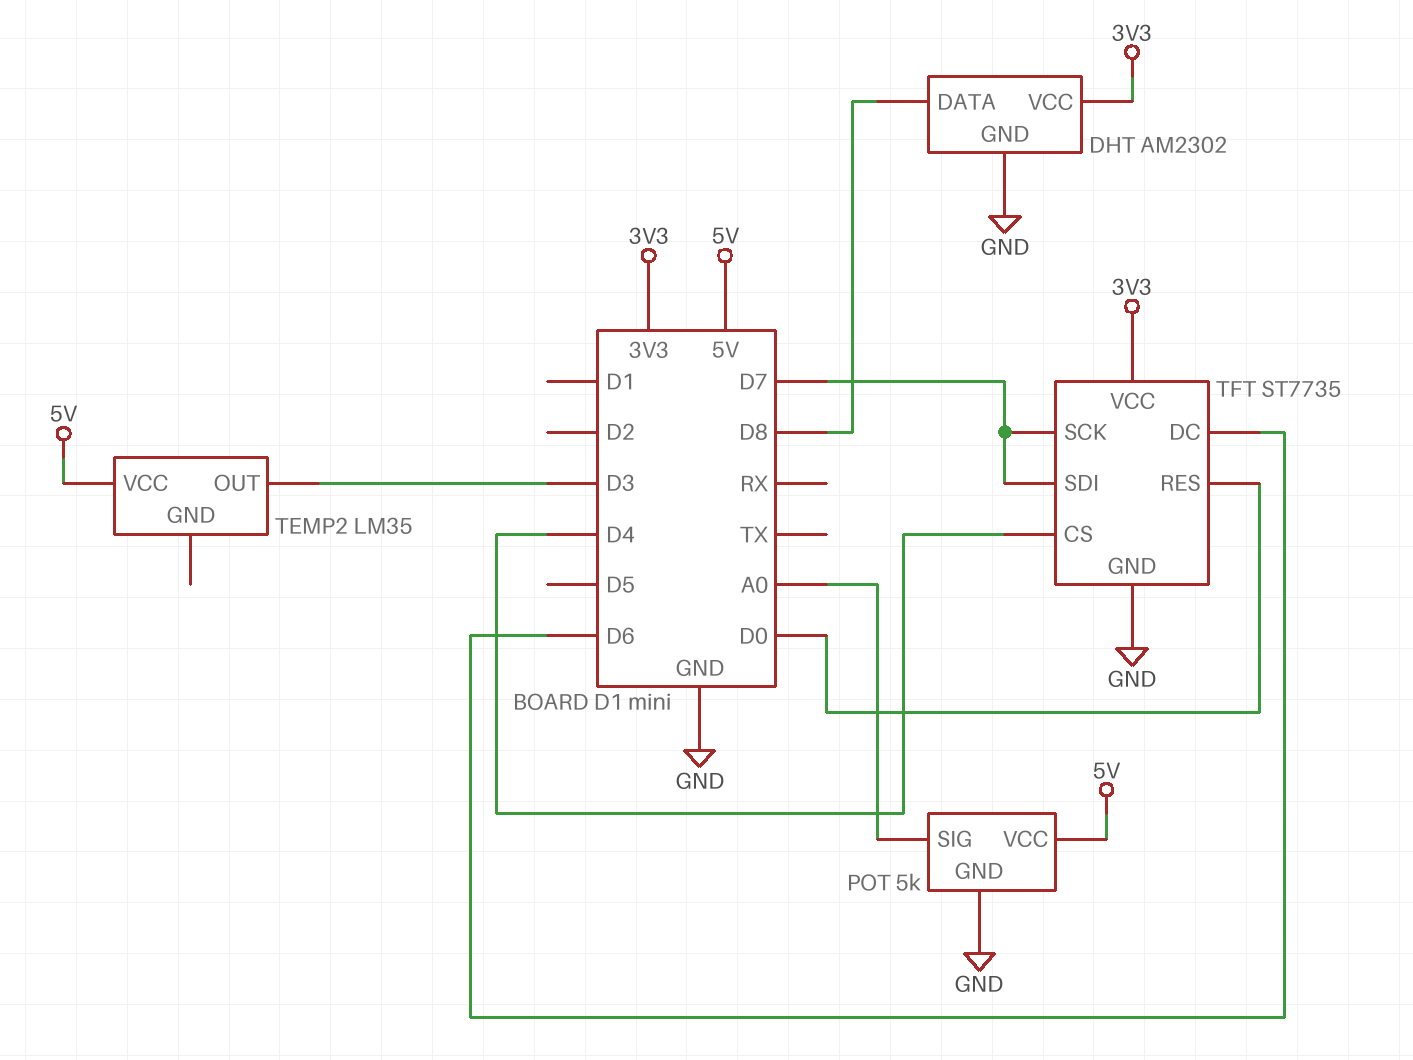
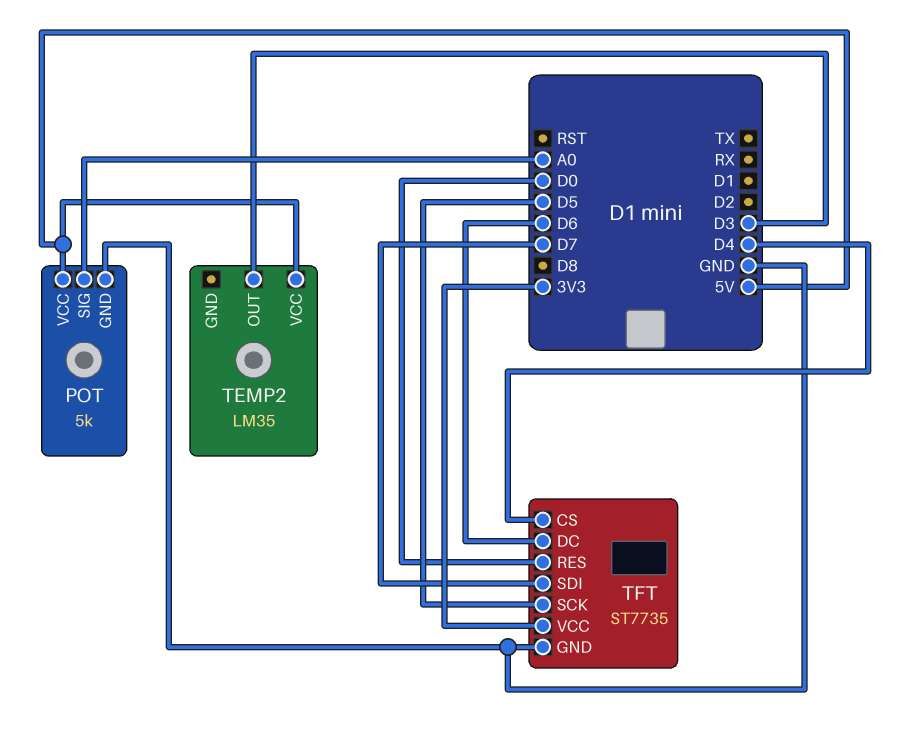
DHT: AM2302 -> none
DHT pin DATA: D8 -> none
DHT pin GND: GND -> none
DHT pin VCC: 3V3 -> none
TFT pin SCK: D7 -> D5

